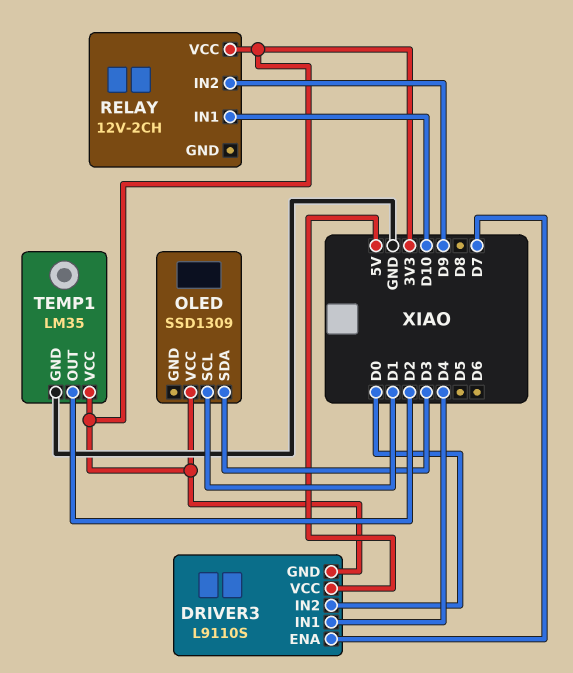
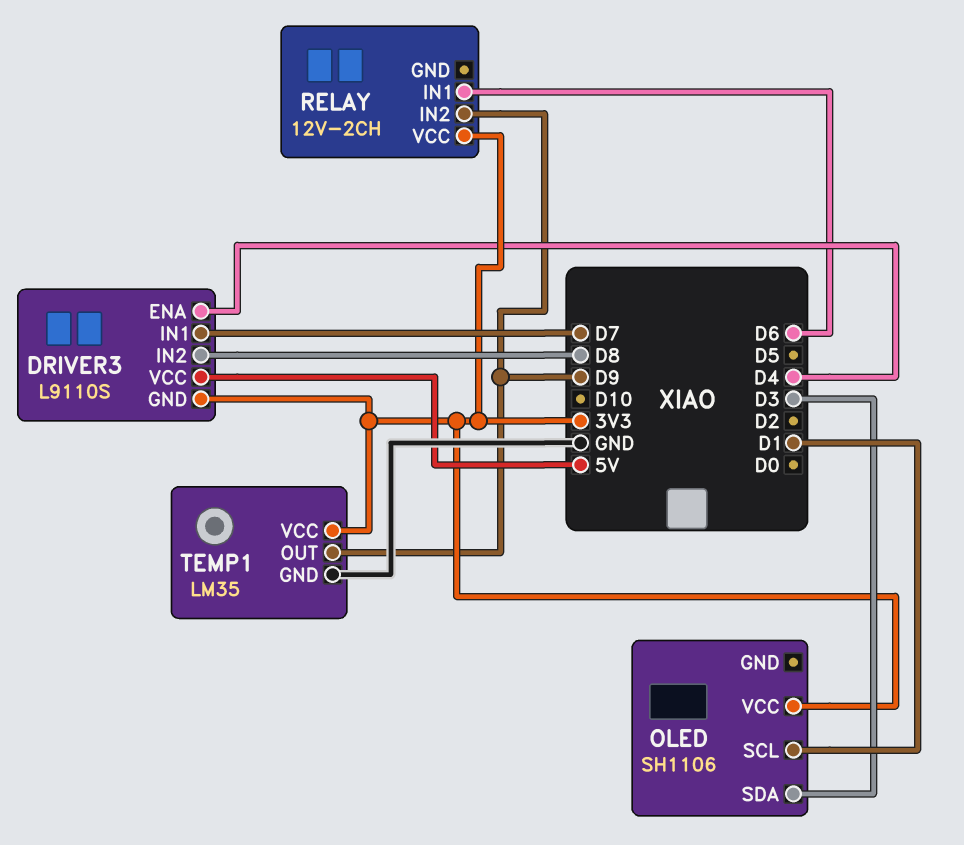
DRIVER3 pin ENA: D7 -> D4
DRIVER3 pin IN1: D4 -> D7
DRIVER3 pin IN2: D0 -> D8
OLED: SSD1309 -> SH1106
RELAY pin IN1: D10 -> D6
TEMP1 pin OUT: D2 -> D9

